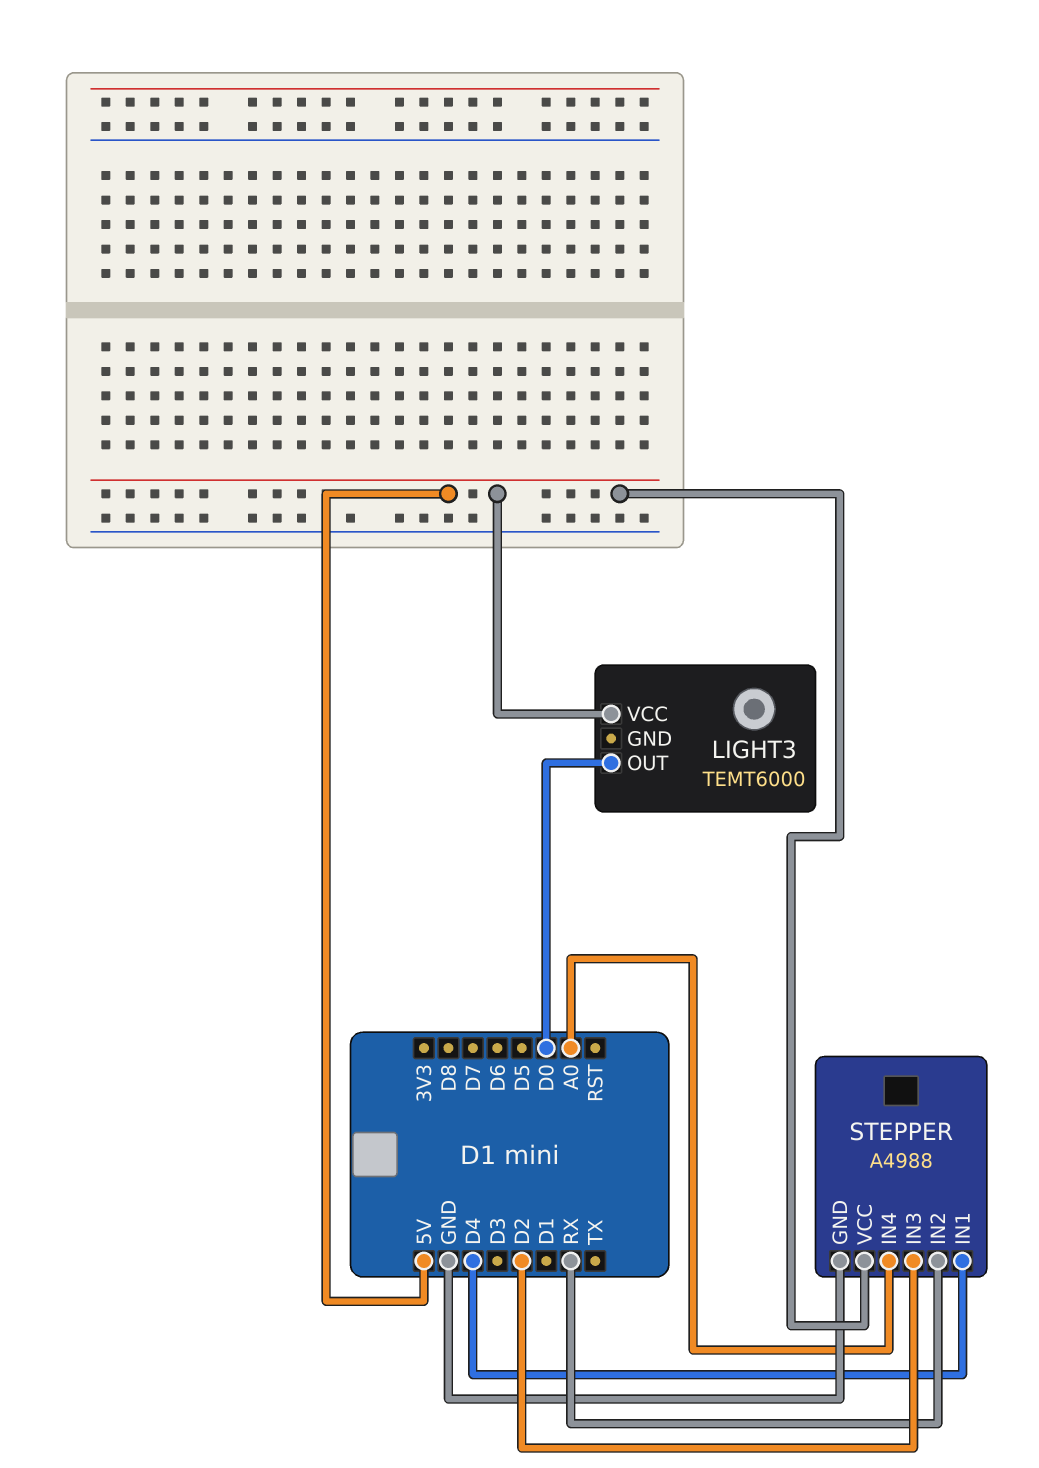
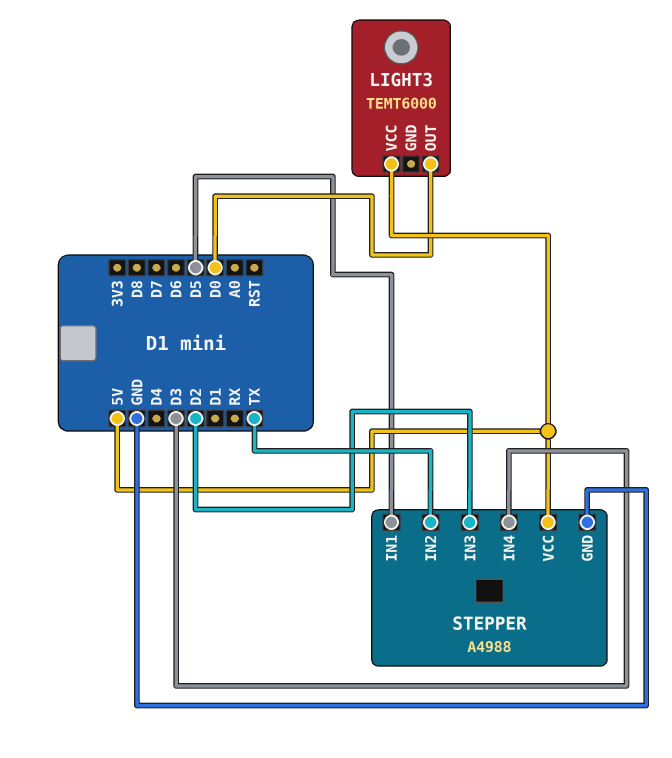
STEPPER pin IN1: D4 -> D5
STEPPER pin IN2: RX -> TX
STEPPER pin IN4: A0 -> D3

